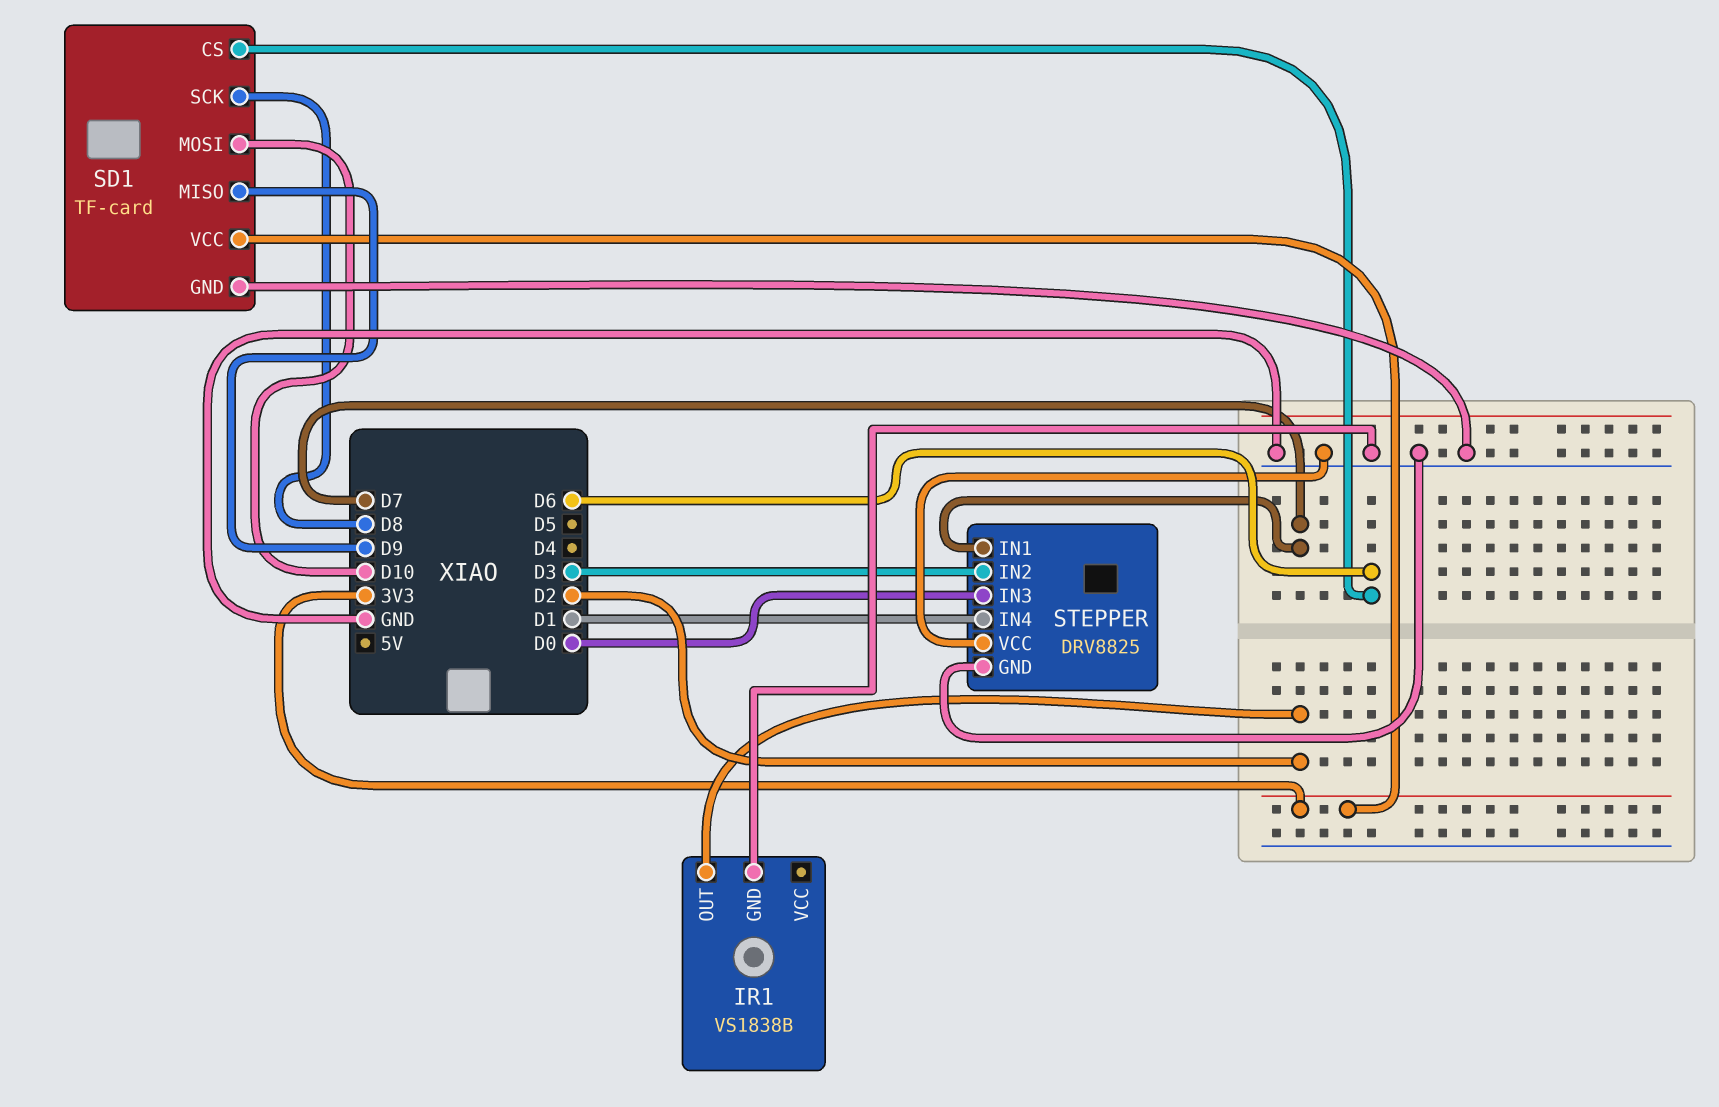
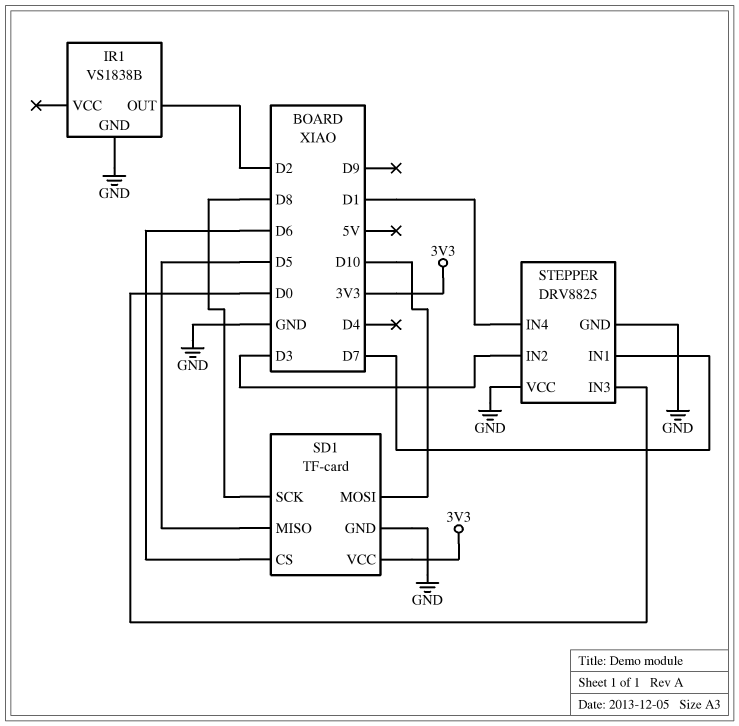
SD1 pin MISO: D9 -> D5

